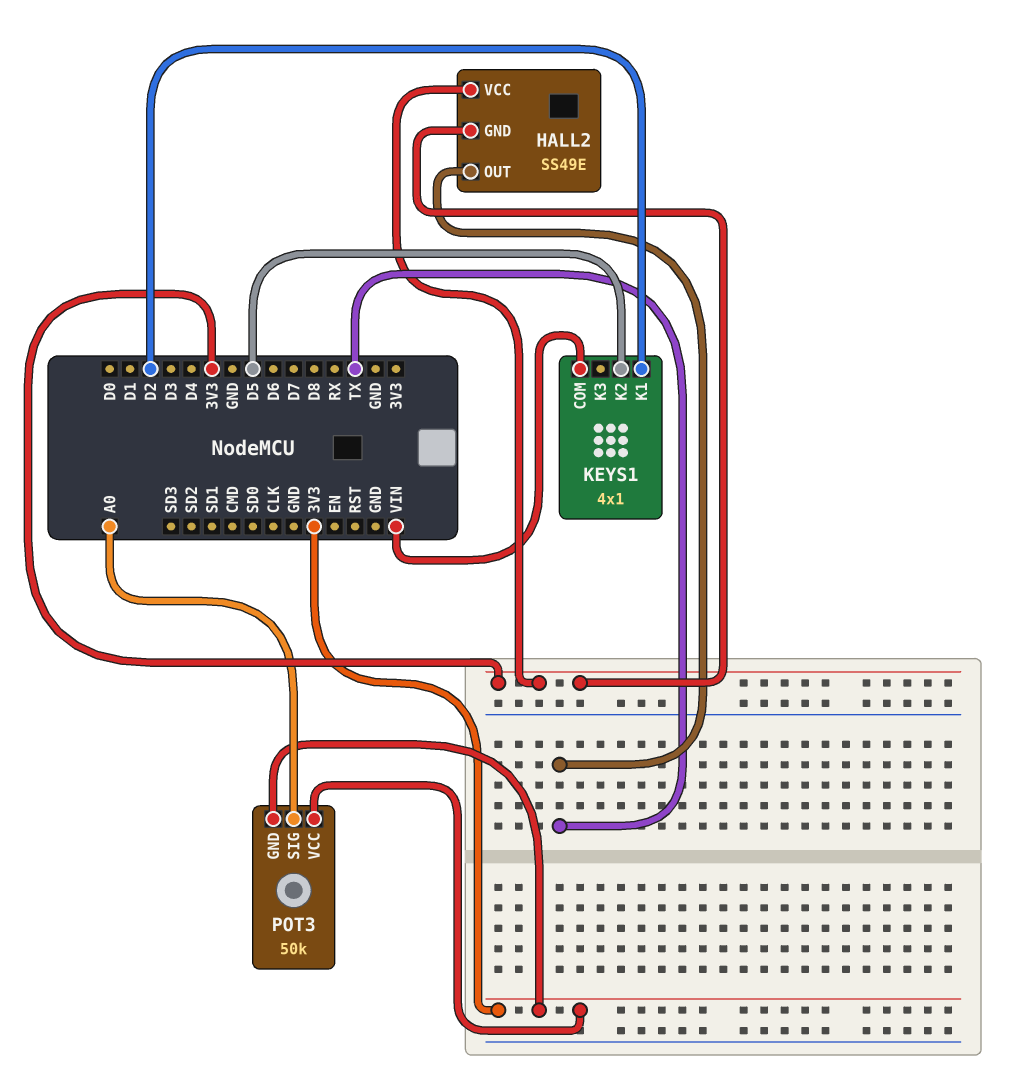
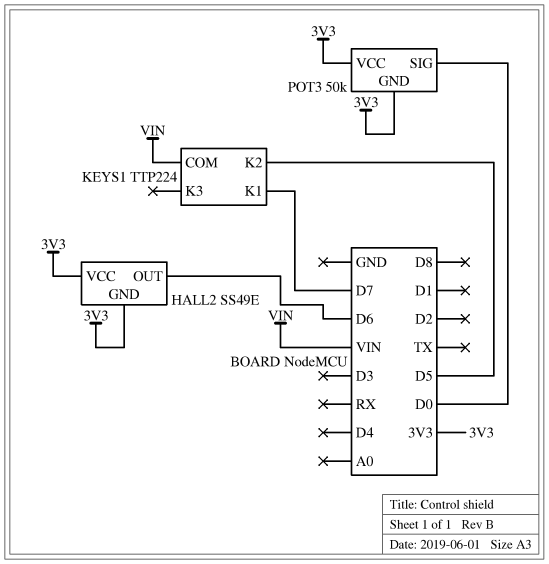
HALL2 pin OUT: TX -> D6
KEYS1: 4x1 -> TTP224
KEYS1 pin K1: D2 -> D7
POT3 pin SIG: A0 -> D0

